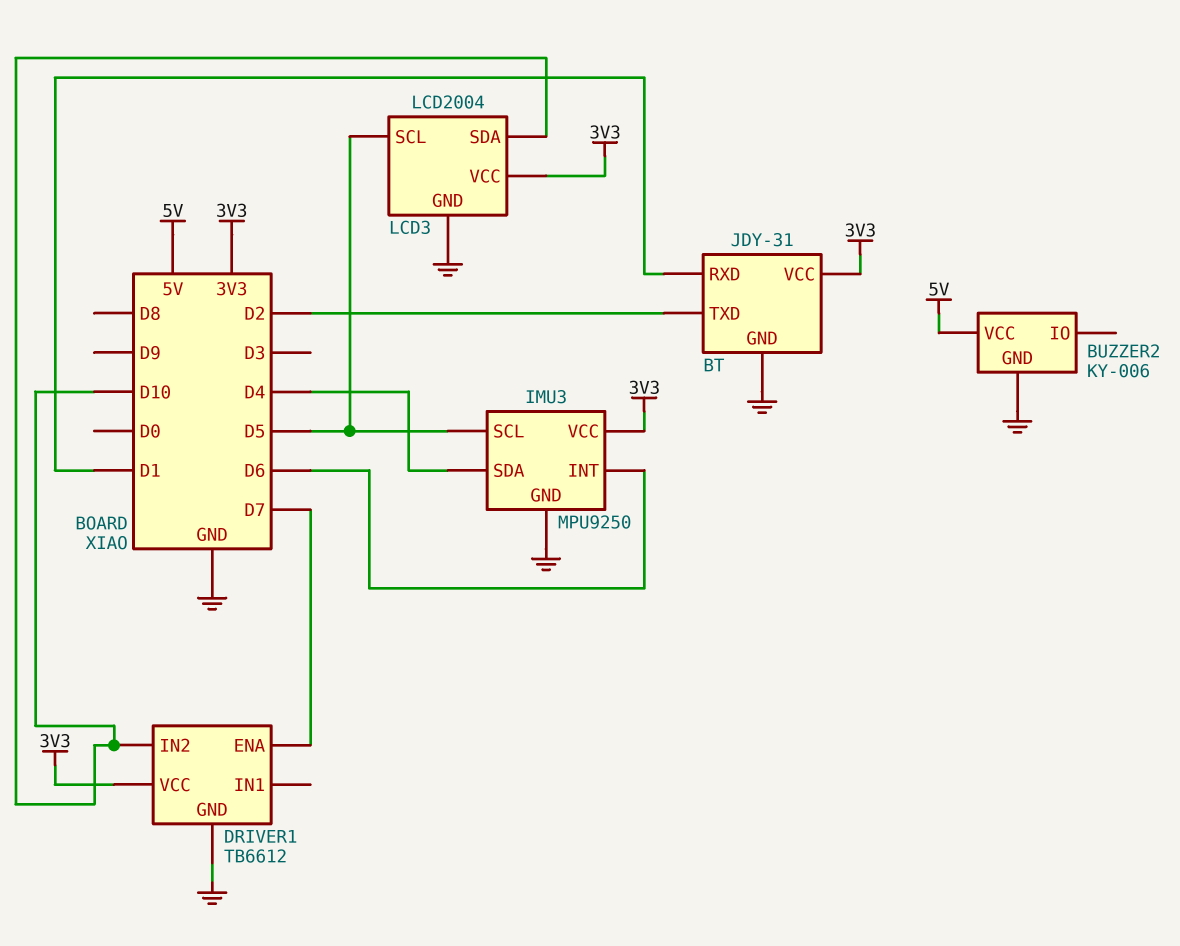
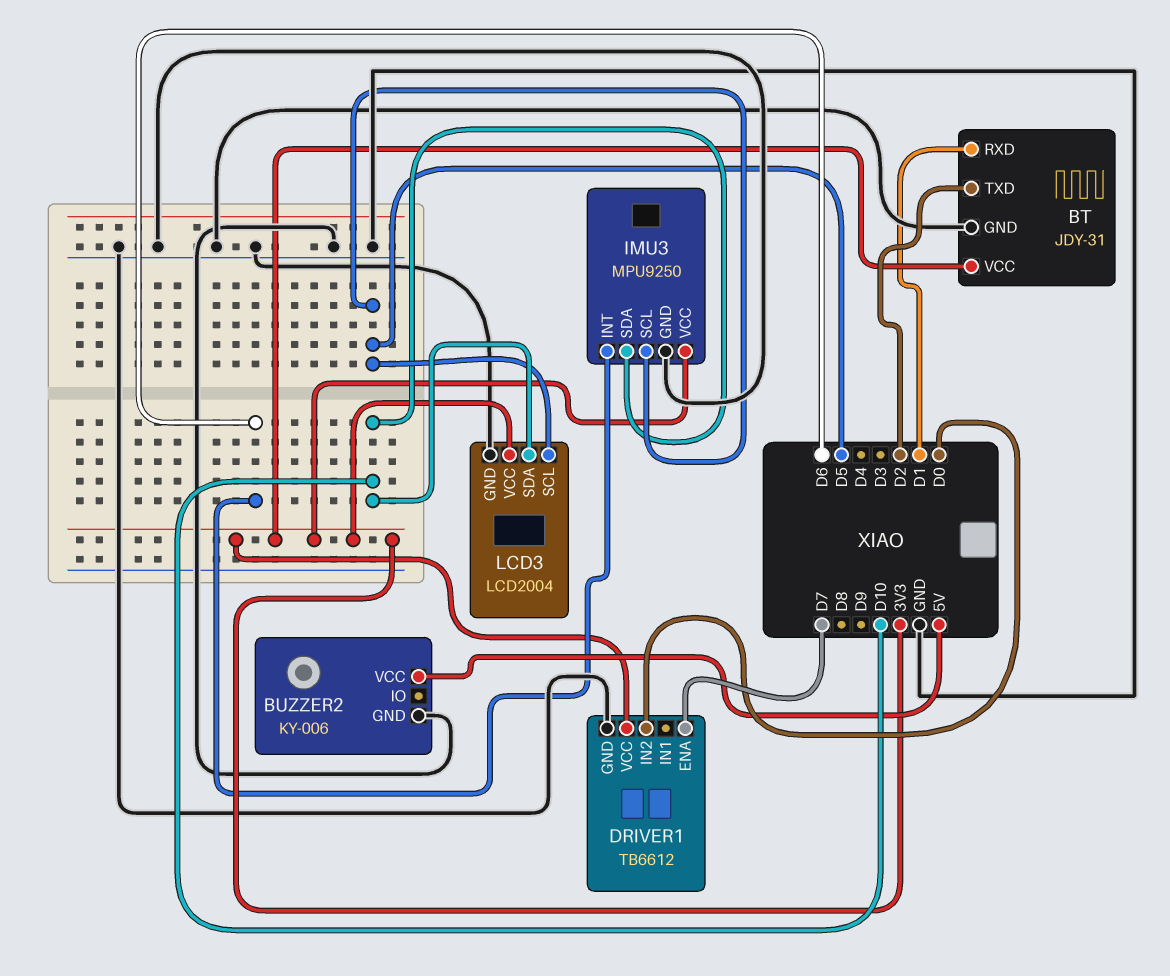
DRIVER1 pin IN2: D10 -> D0
IMU3 pin SDA: D4 -> D10

